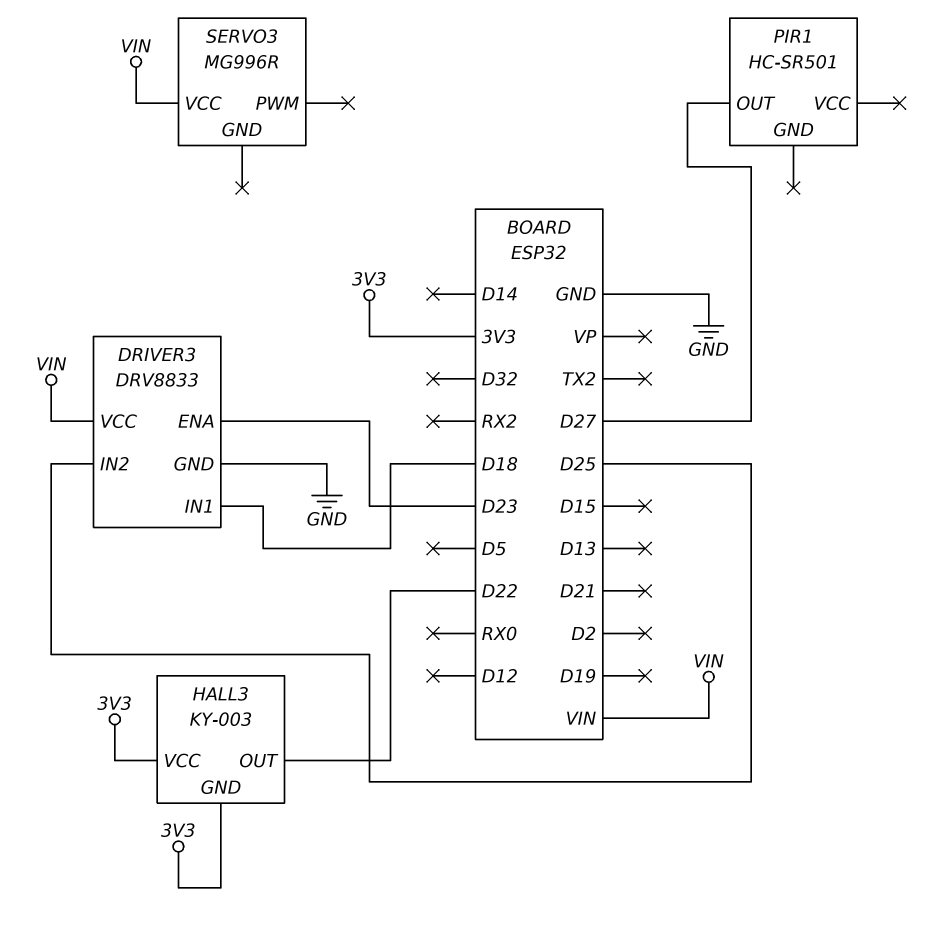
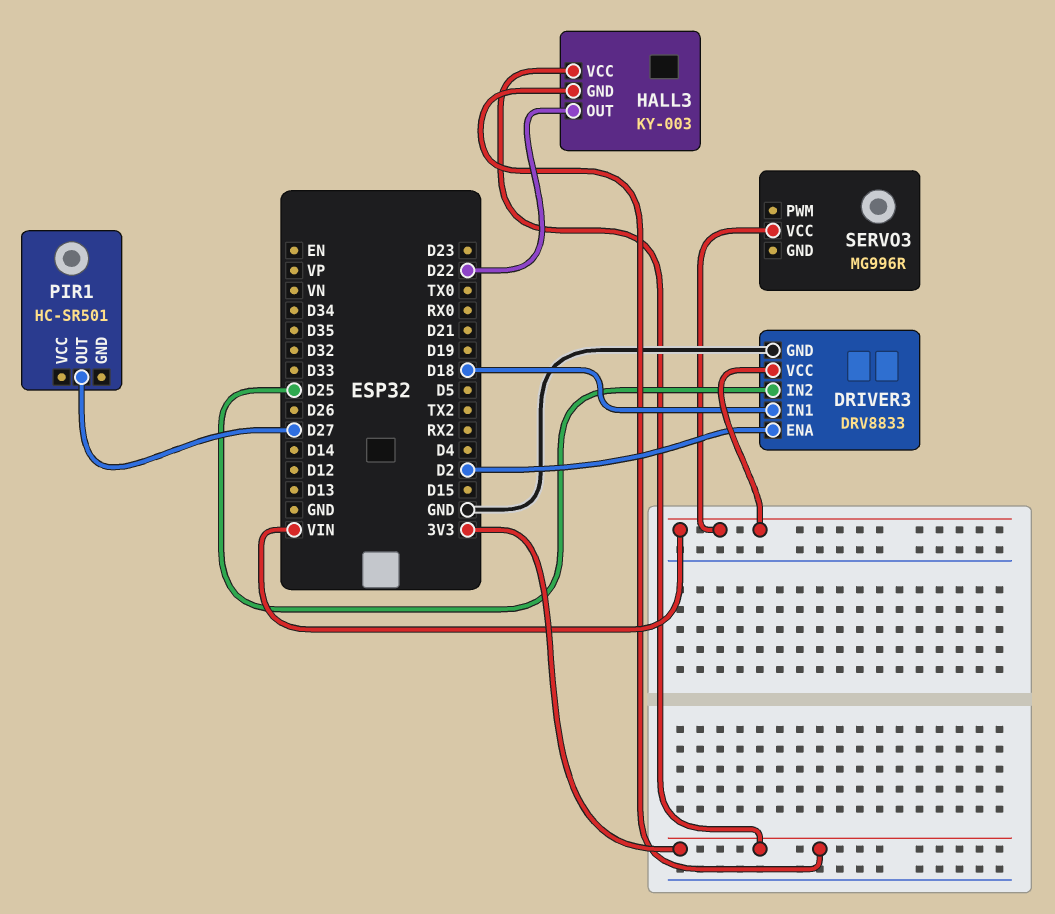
DRIVER3 pin ENA: D23 -> D2

